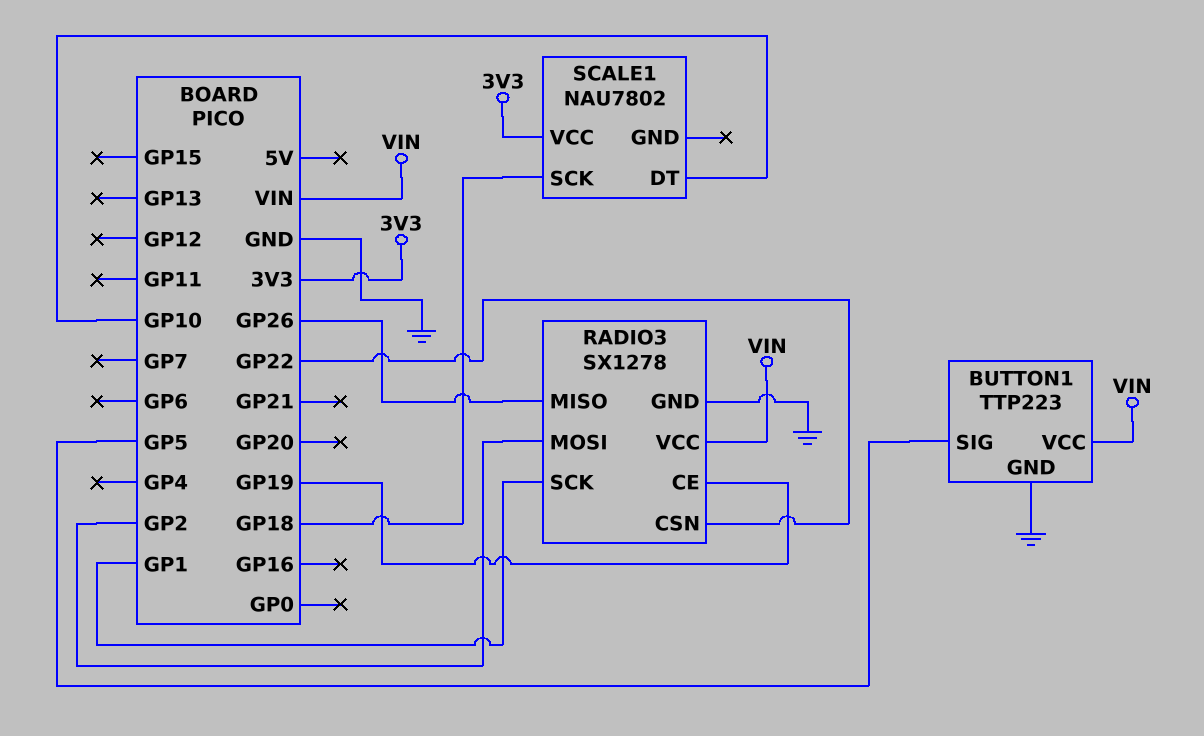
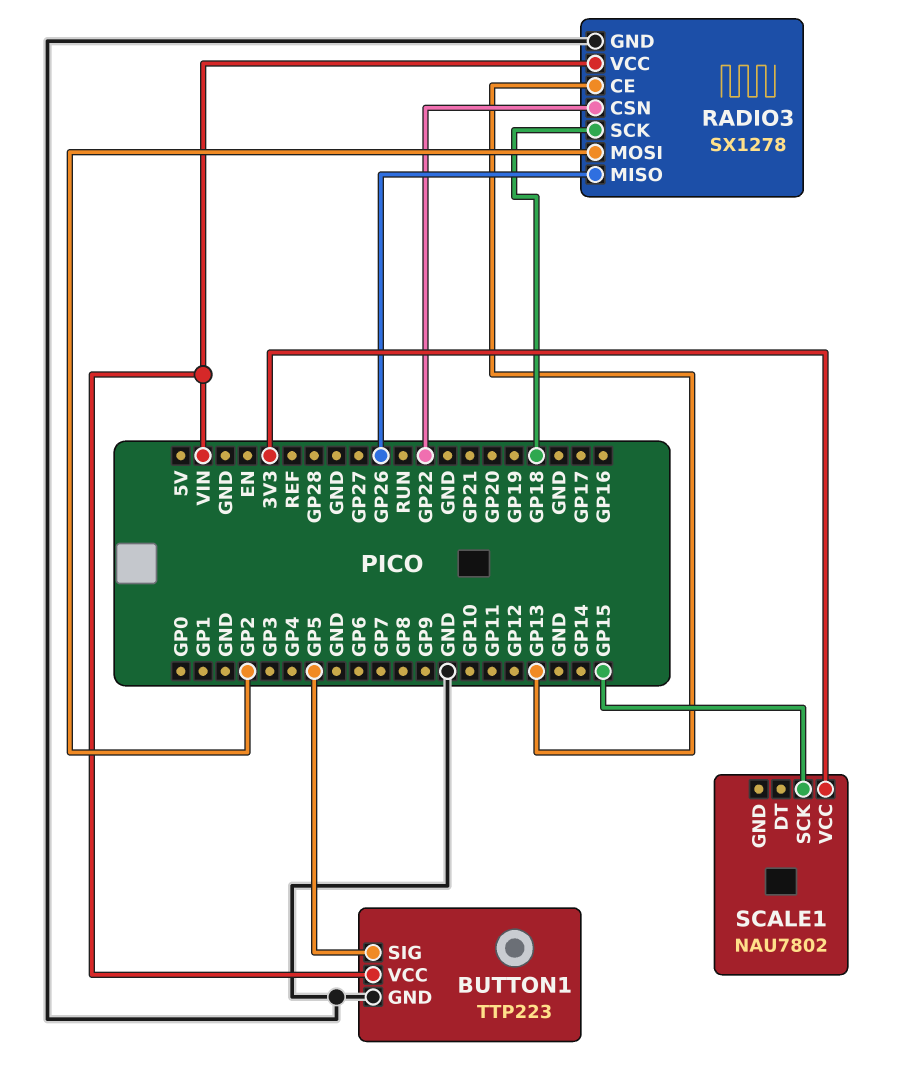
RADIO3 pin CE: GP19 -> GP13
RADIO3 pin SCK: GP1 -> GP18
SCALE1 pin DT: GP10 -> none
SCALE1 pin SCK: GP18 -> GP15

